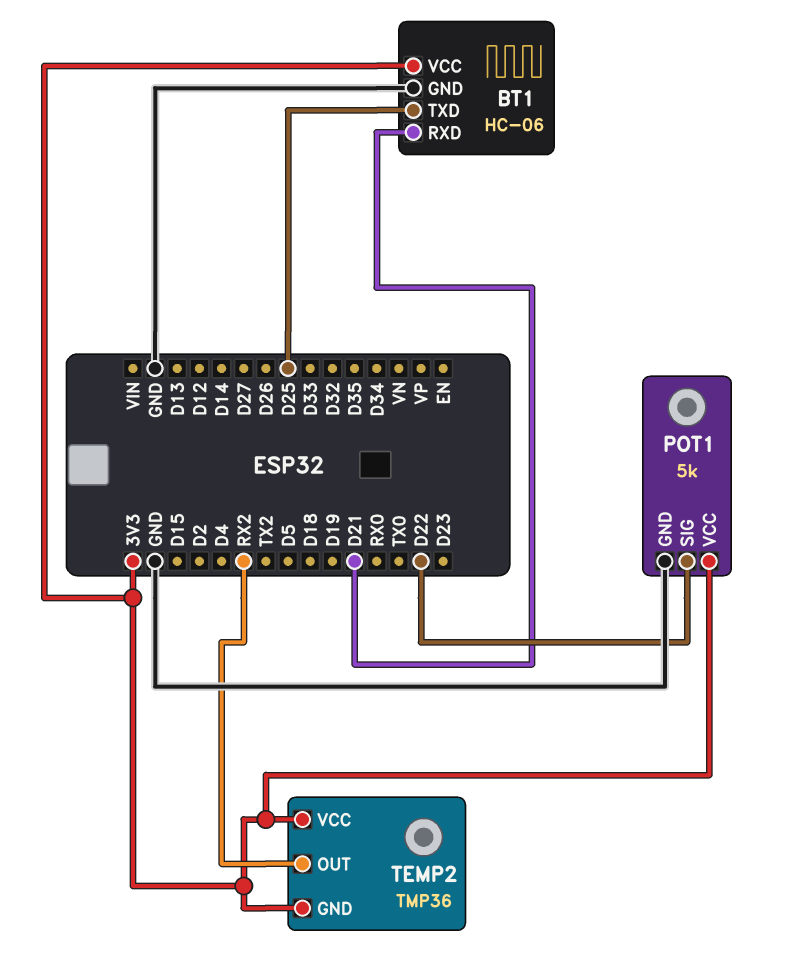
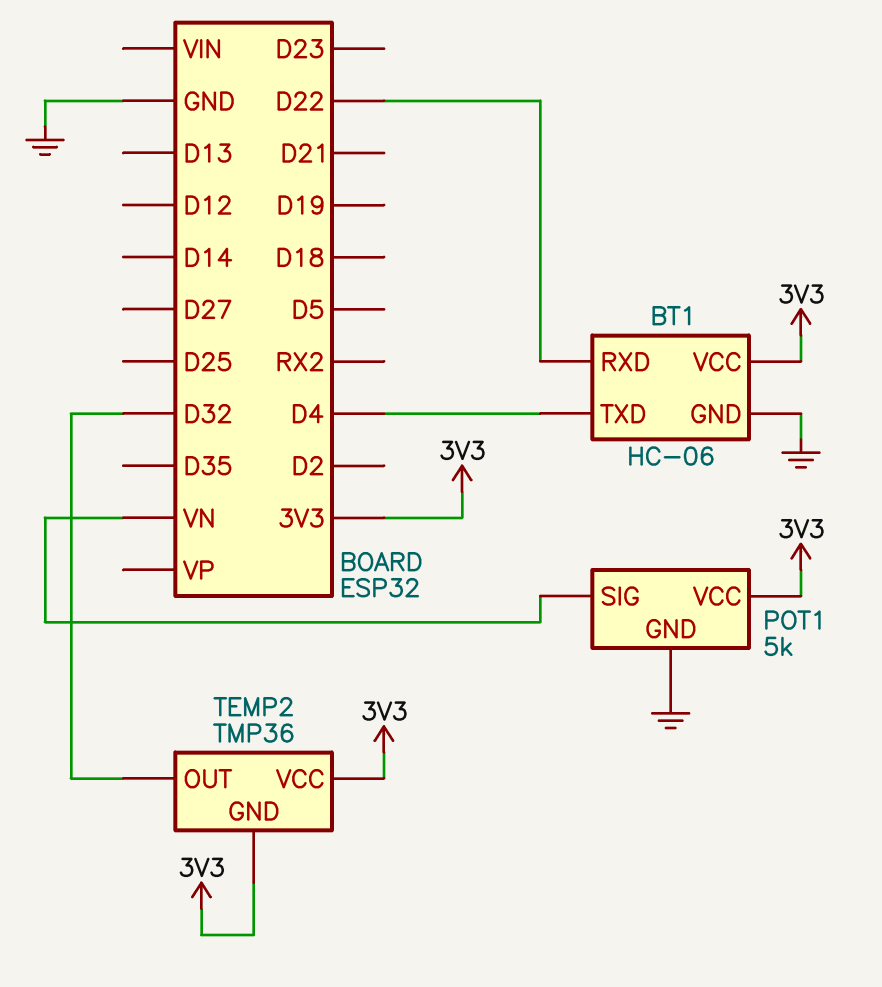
BT1 pin RXD: D21 -> D22
BT1 pin TXD: D25 -> D4
POT1 pin SIG: D22 -> VN
TEMP2 pin OUT: RX2 -> D32

